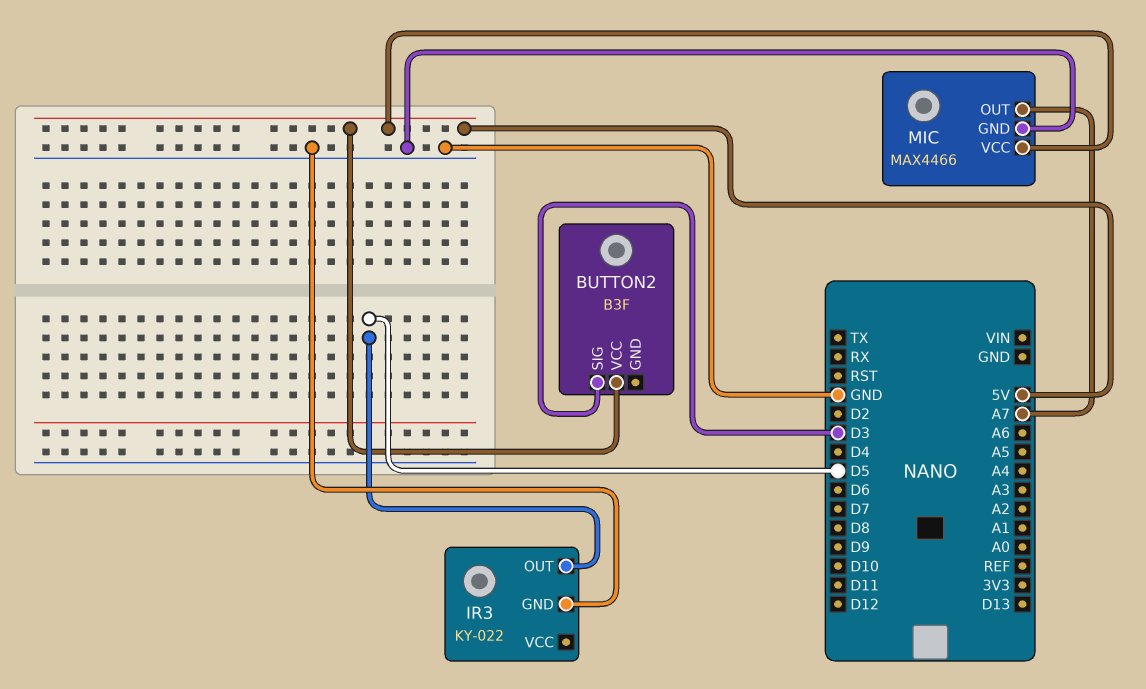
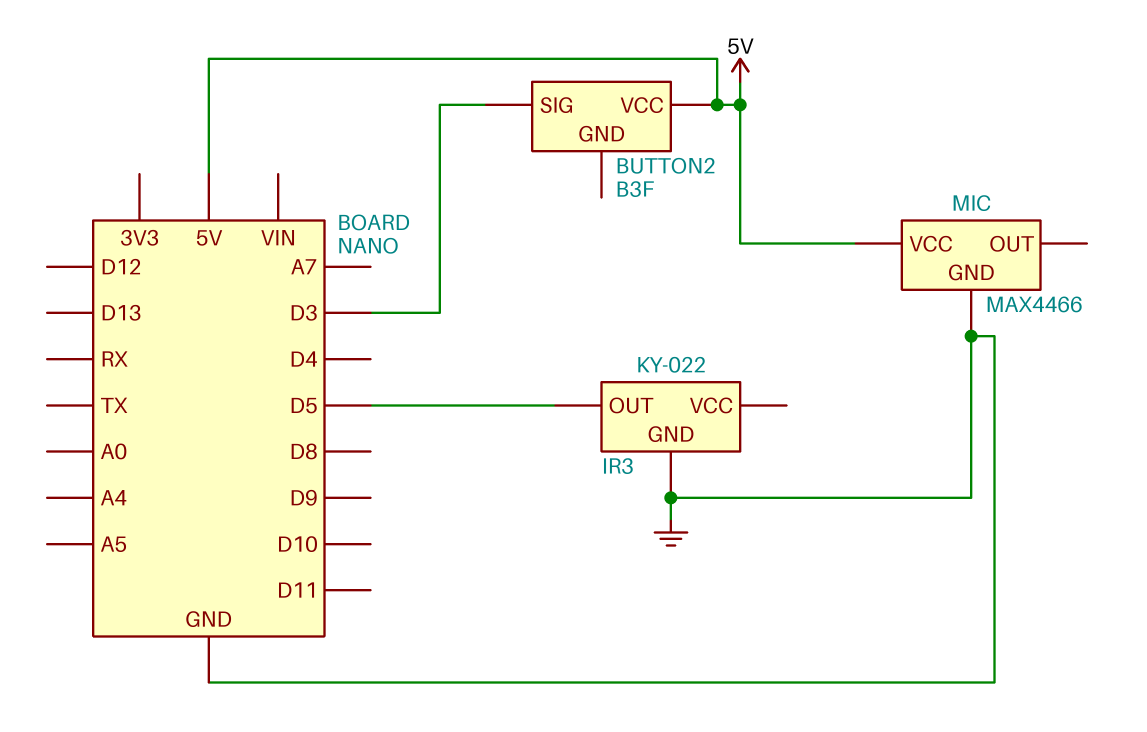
MIC pin OUT: A7 -> none

